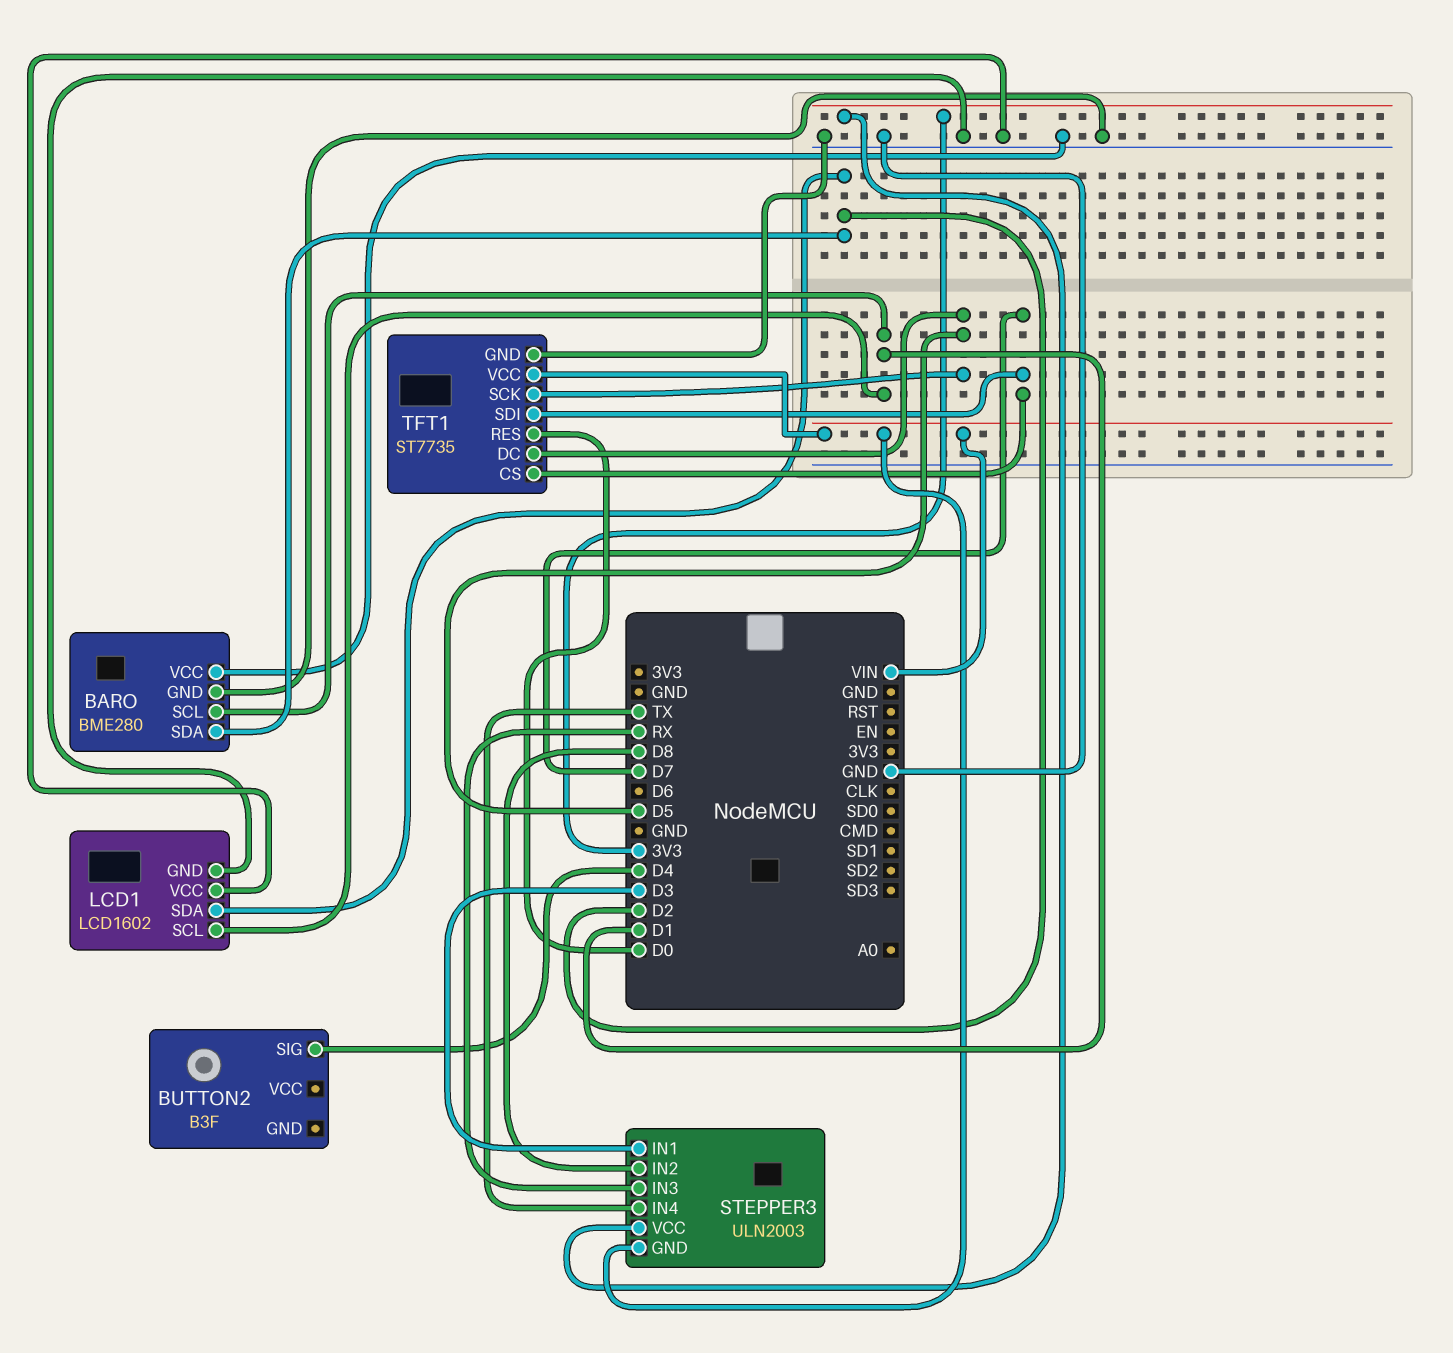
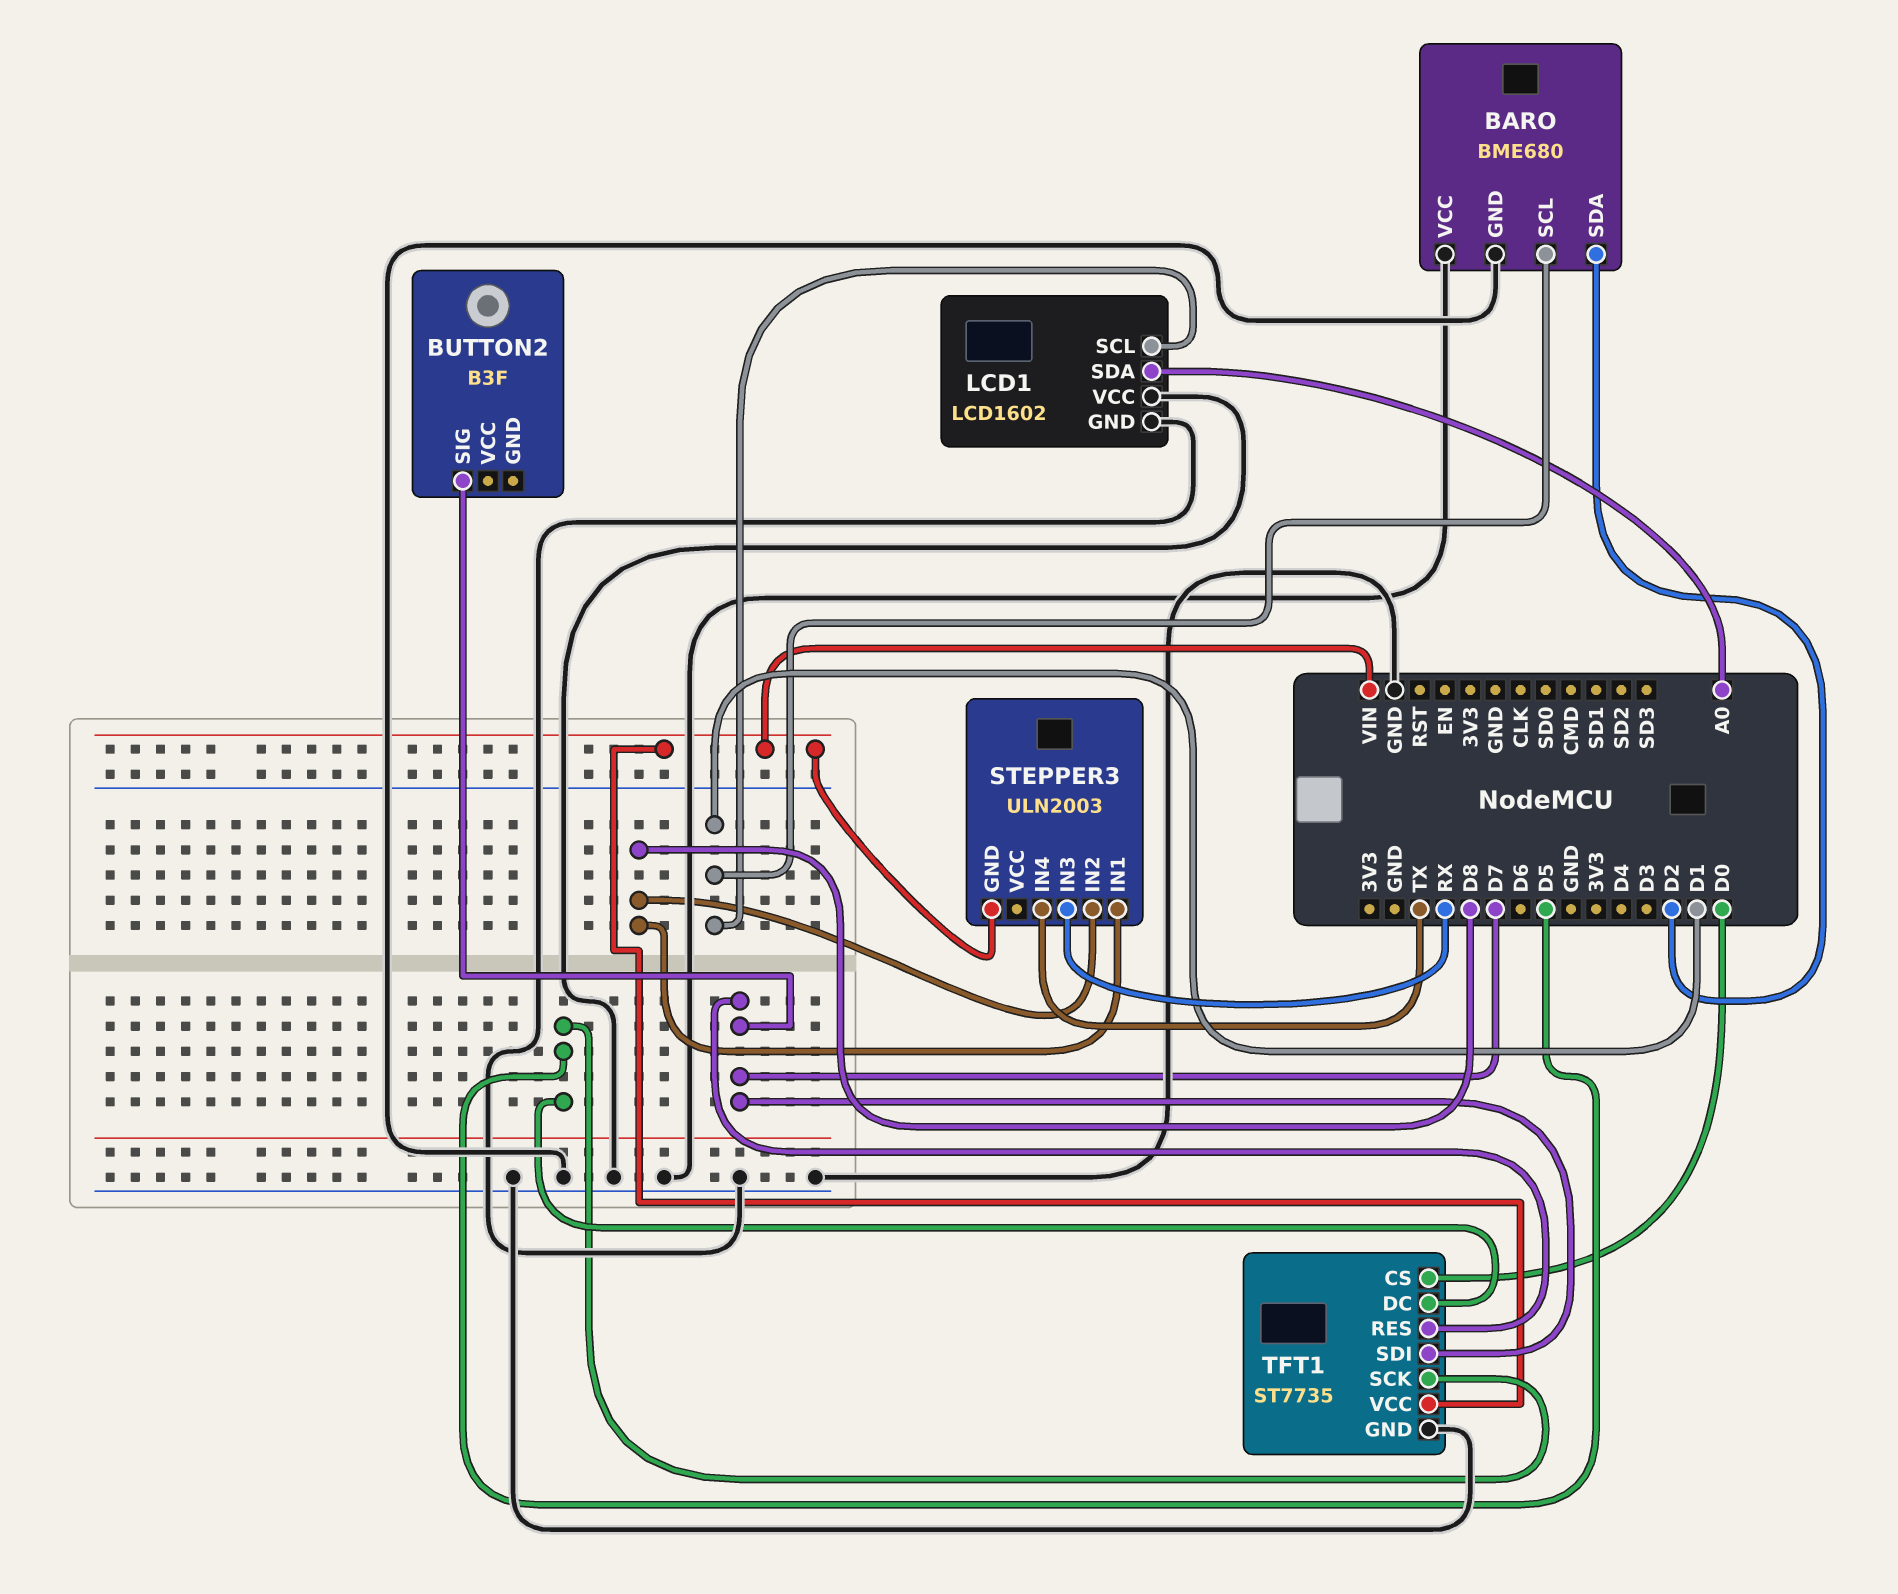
BARO: BME280 -> BME680
BUTTON2 pin SIG: D4 -> D7
LCD1 pin SDA: D2 -> A0
STEPPER3 pin IN1: D3 -> D8
STEPPER3 pin VCC: 3V3 -> none
TFT1 pin CS: D7 -> D0
TFT1 pin RES: D0 -> D7

